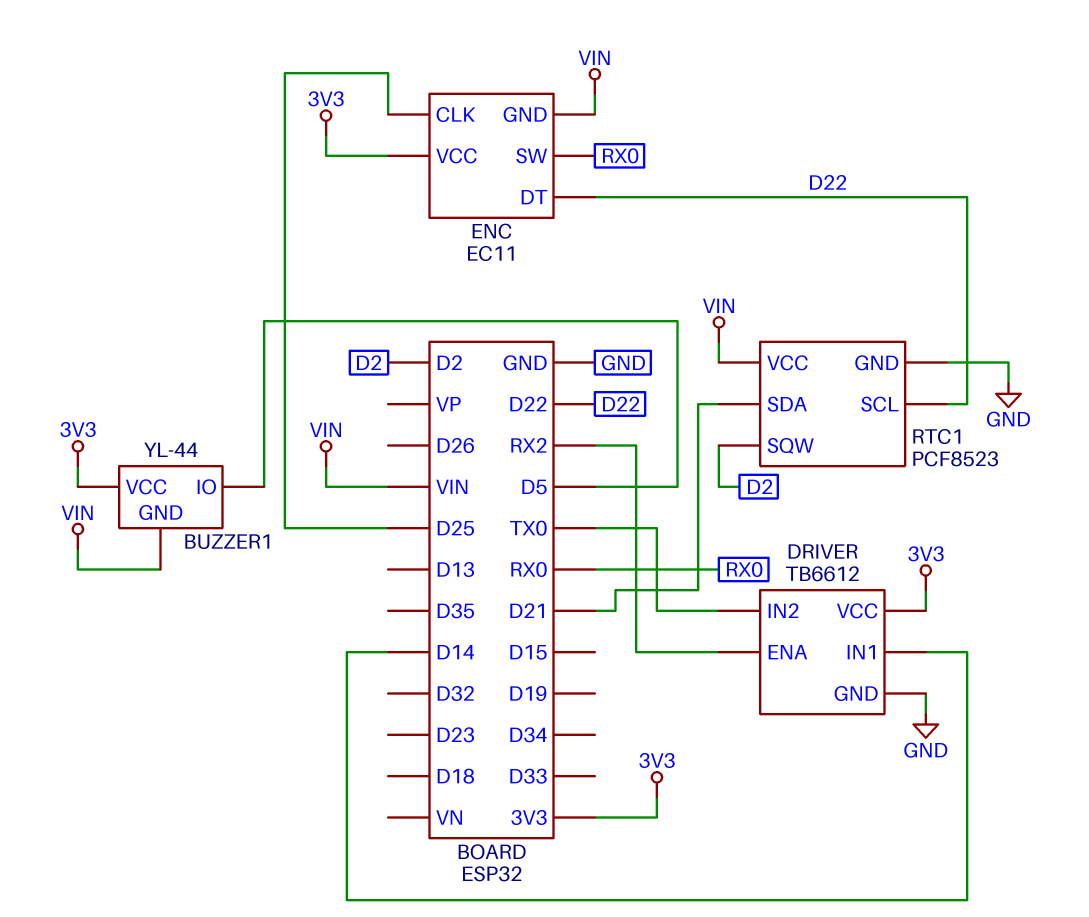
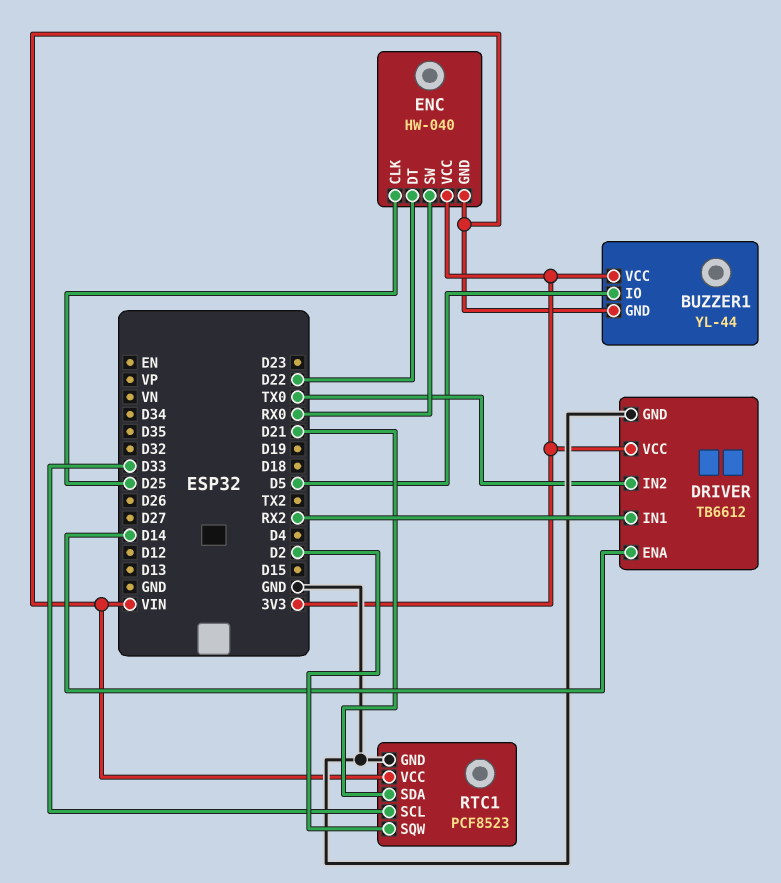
DRIVER pin ENA: RX2 -> D14
DRIVER pin IN1: D14 -> RX2
ENC: EC11 -> HW-040
RTC1 pin SCL: D22 -> D33

